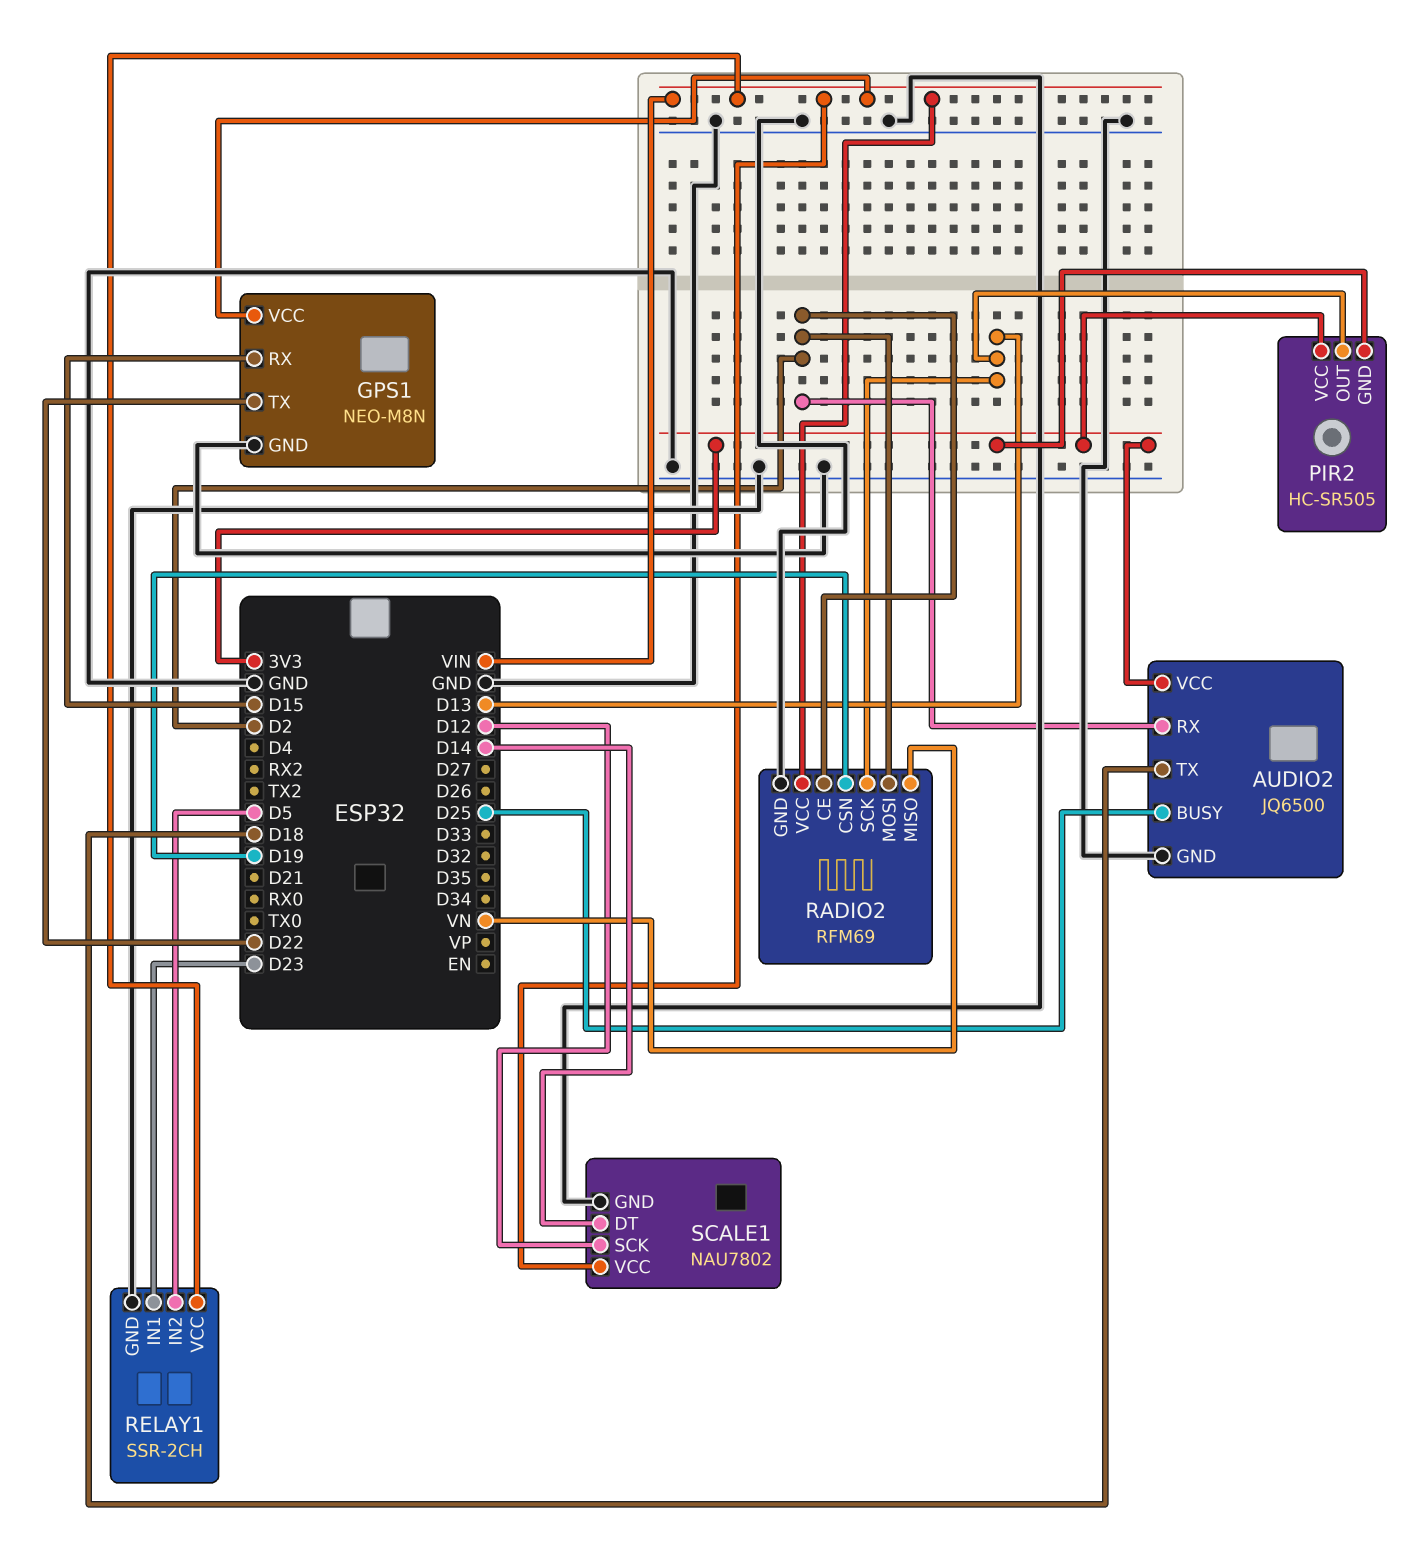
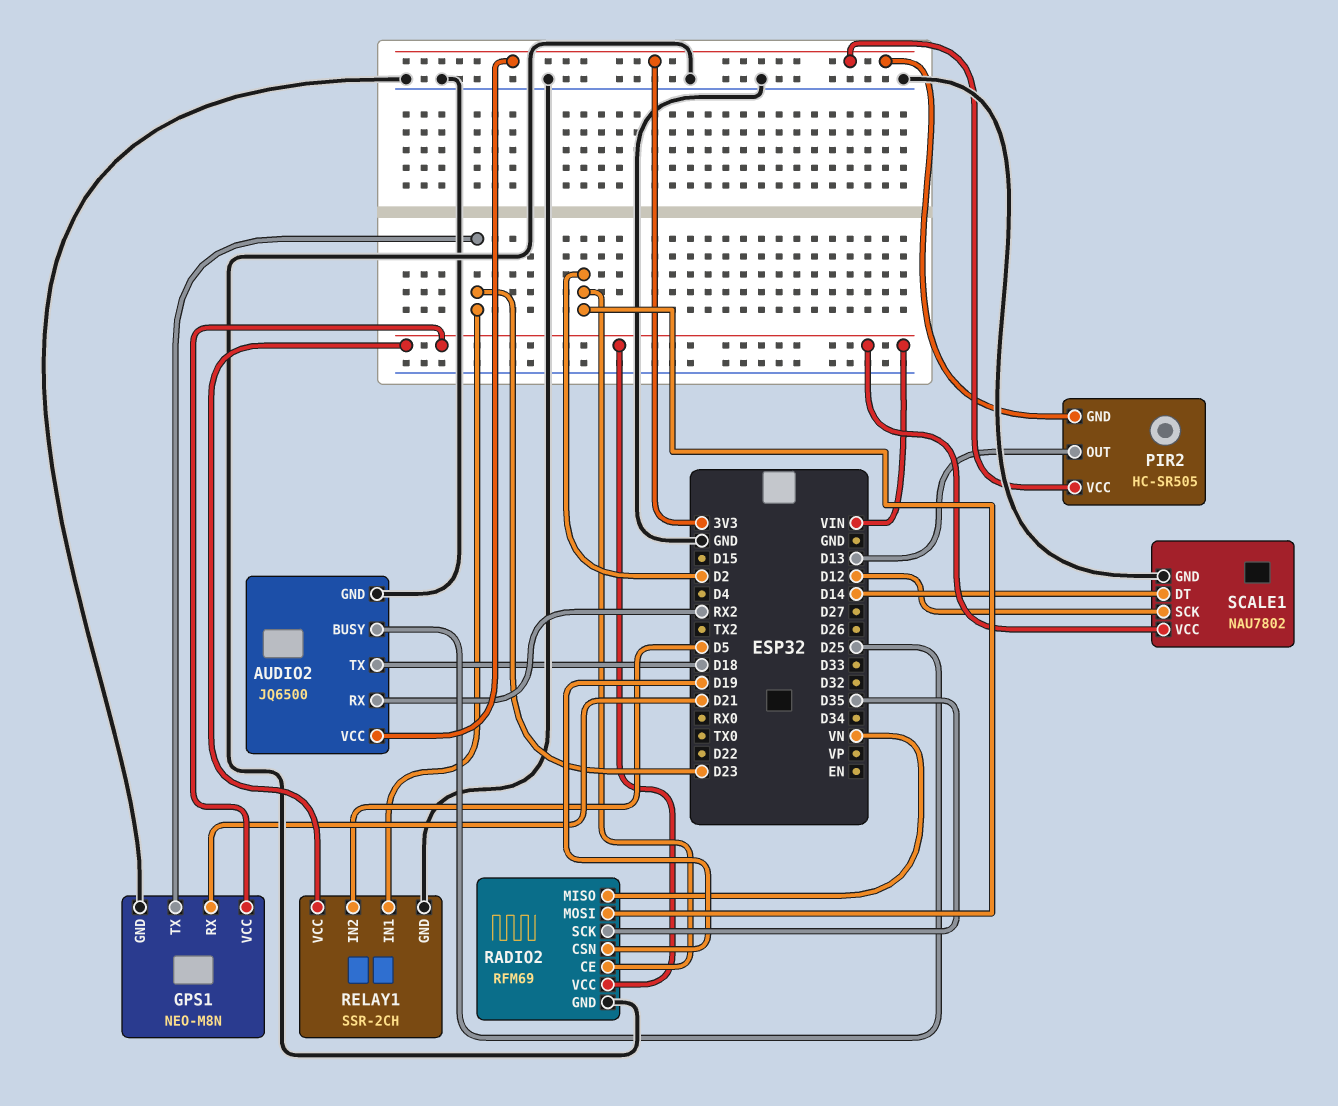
AUDIO2 pin RX: D2 -> RX2
GPS1 pin RX: D15 -> D21
GPS1 pin TX: D22 -> D23
RADIO2 pin SCK: D13 -> D35

